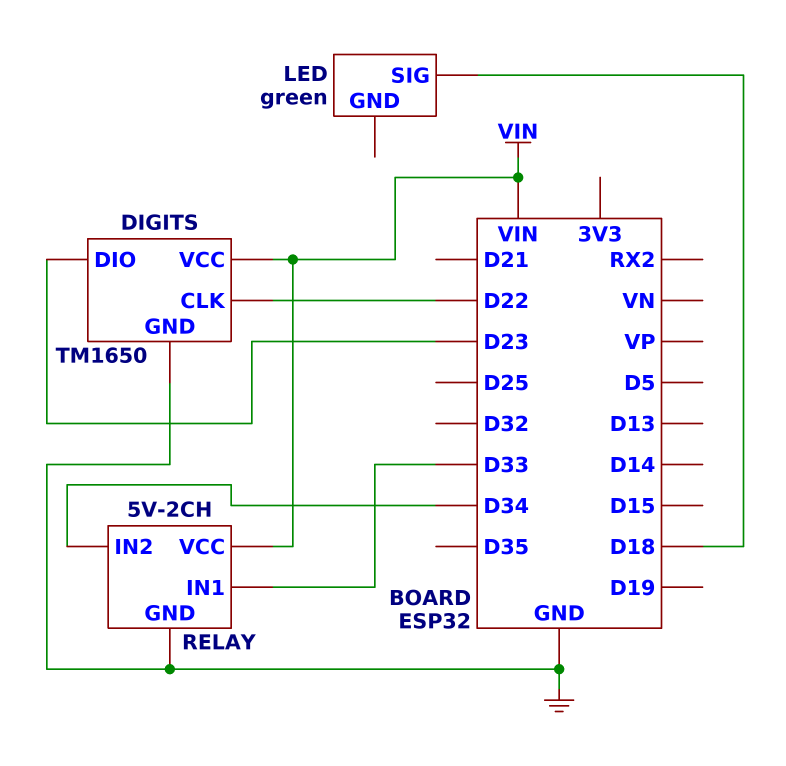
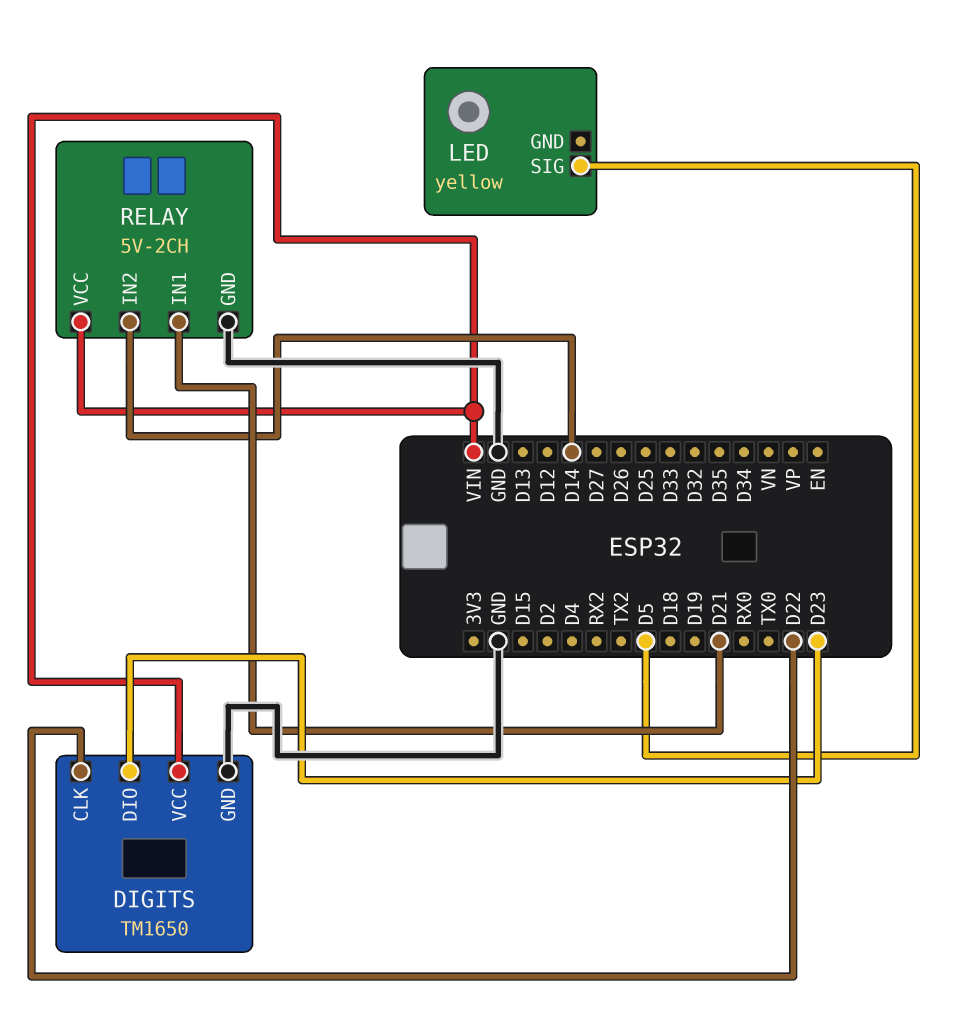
LED: green -> yellow
LED pin SIG: D18 -> D5
RELAY pin IN1: D33 -> D21
RELAY pin IN2: D34 -> D14

